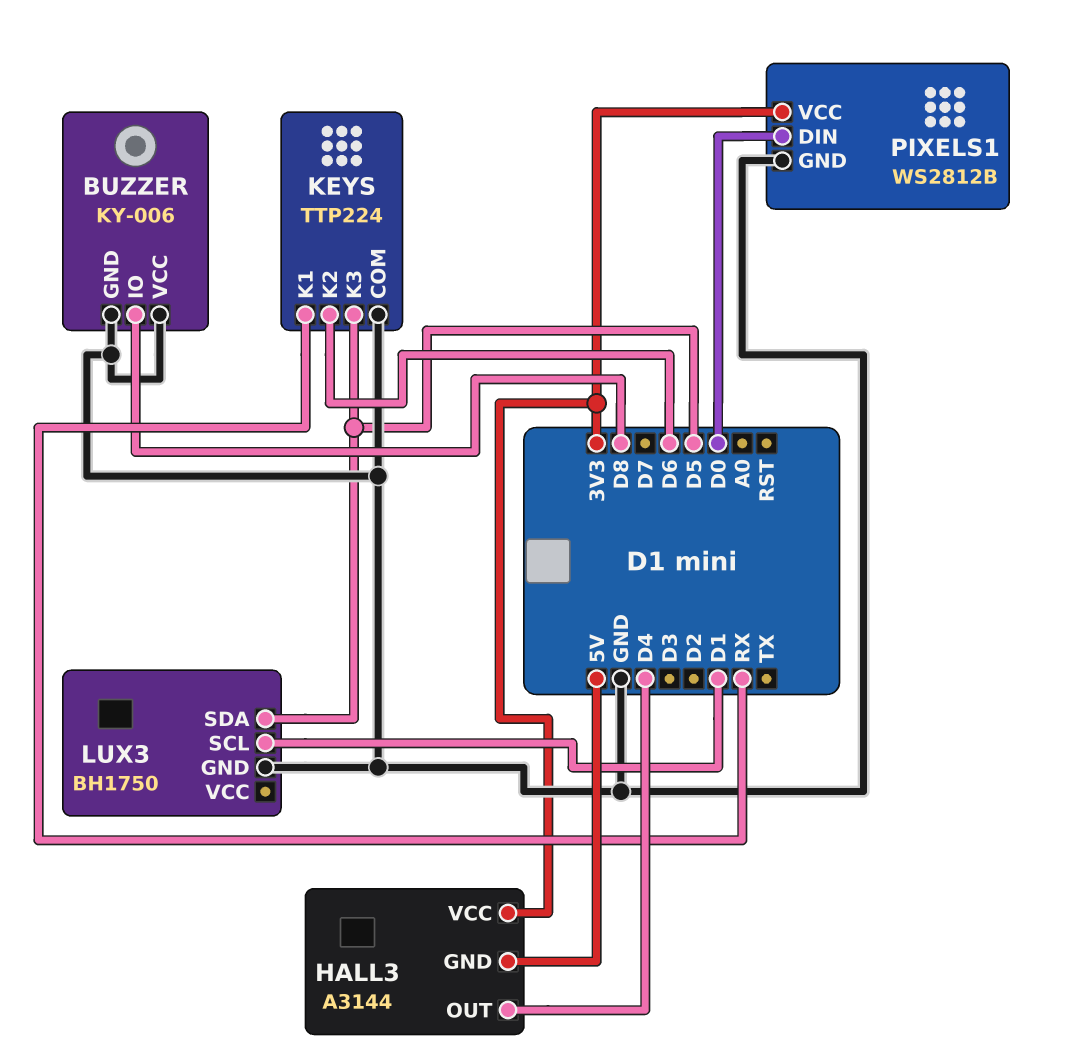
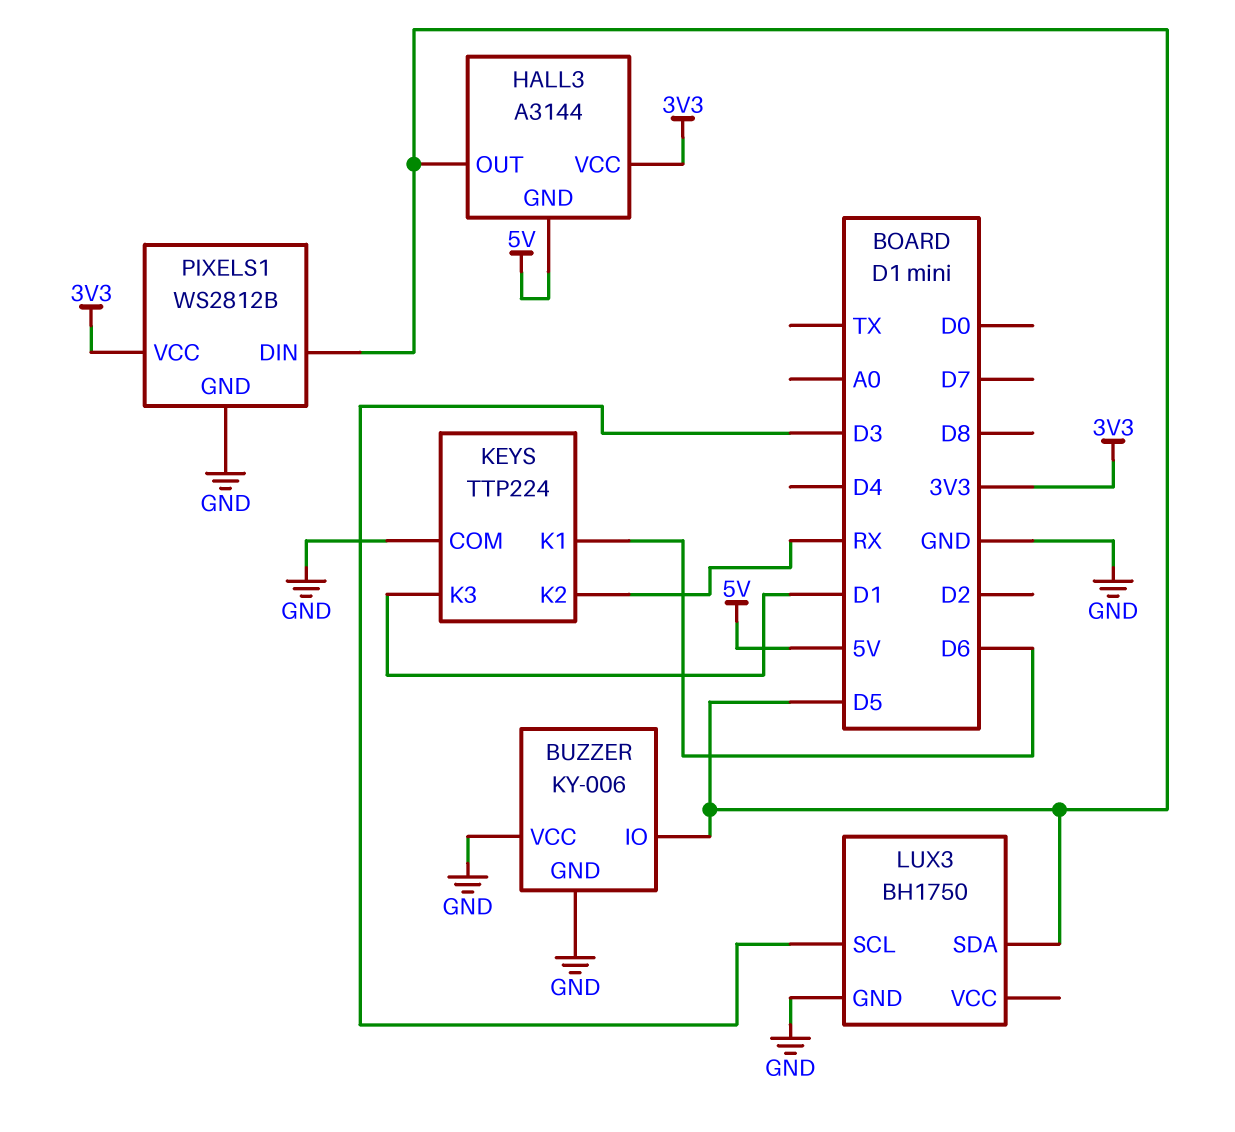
BUZZER pin IO: D8 -> D5
HALL3 pin OUT: D4 -> D5
KEYS pin K1: RX -> D6
KEYS pin K2: D6 -> RX
KEYS pin K3: D5 -> D1
LUX3 pin SCL: D1 -> D3
PIXELS1 pin DIN: D0 -> D5

